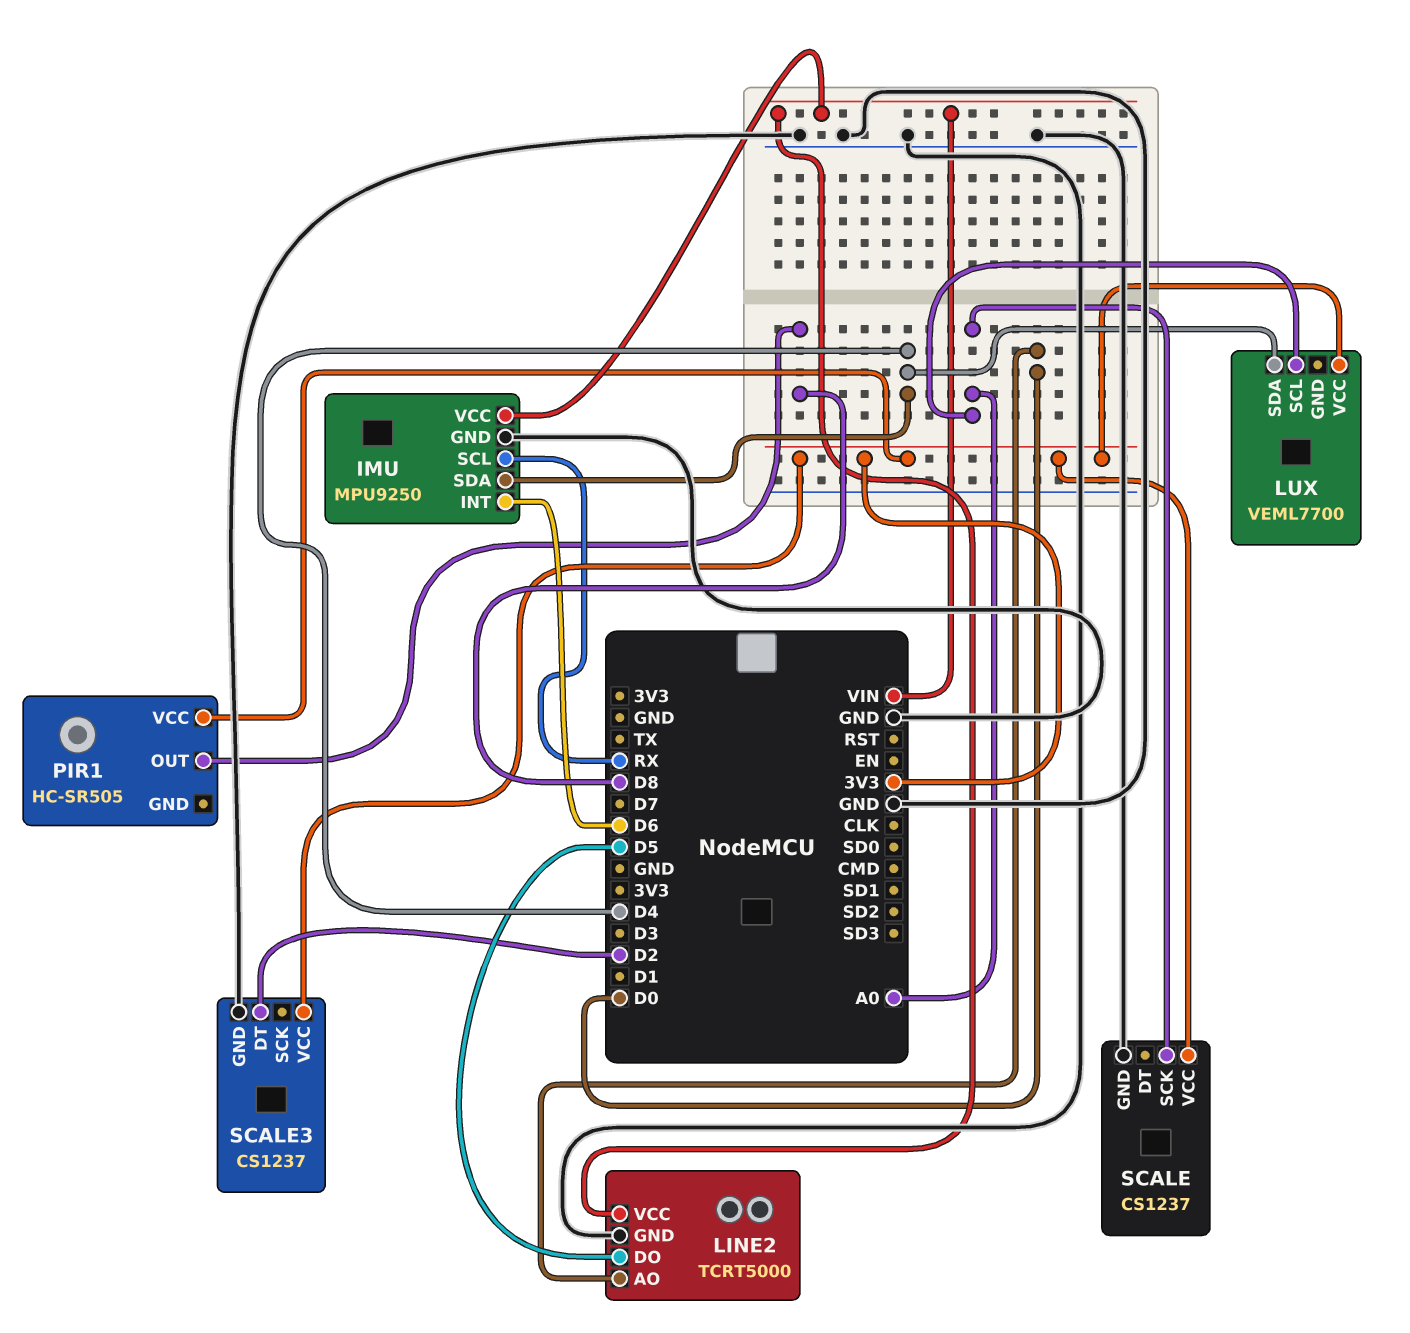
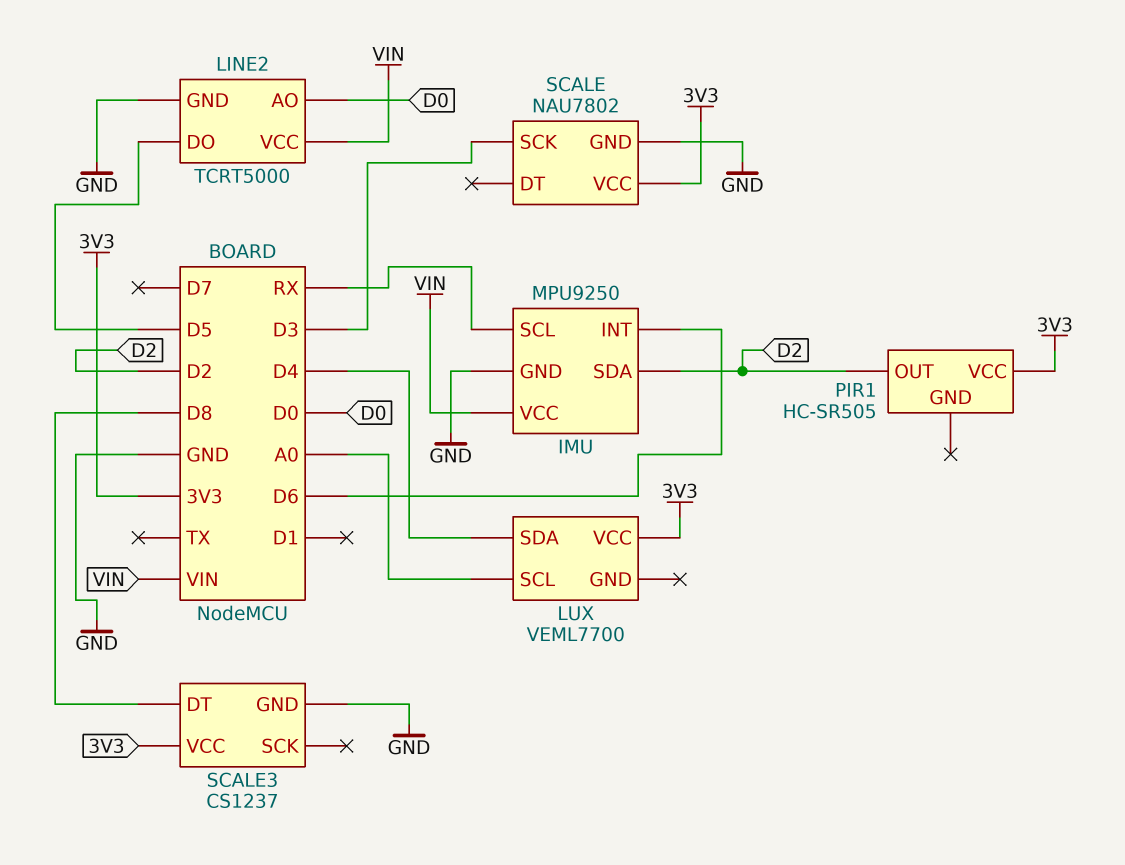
IMU pin SDA: D4 -> D2
PIR1 pin OUT: D8 -> D2
SCALE: CS1237 -> NAU7802
SCALE pin SCK: A0 -> D3
SCALE3 pin DT: D2 -> D8

